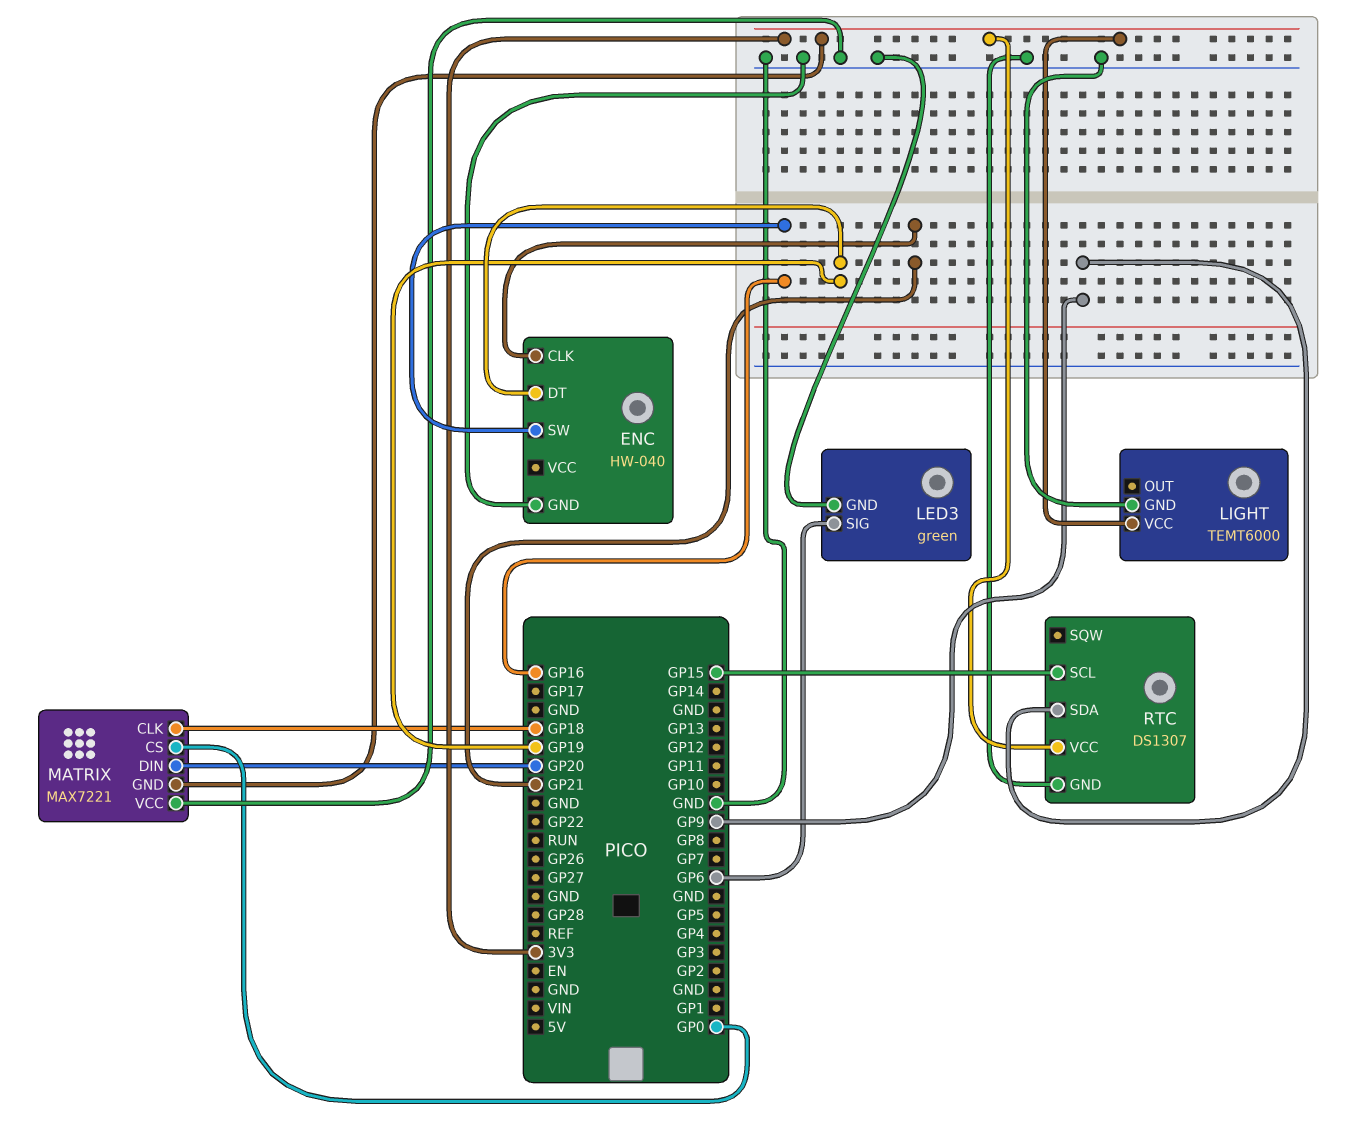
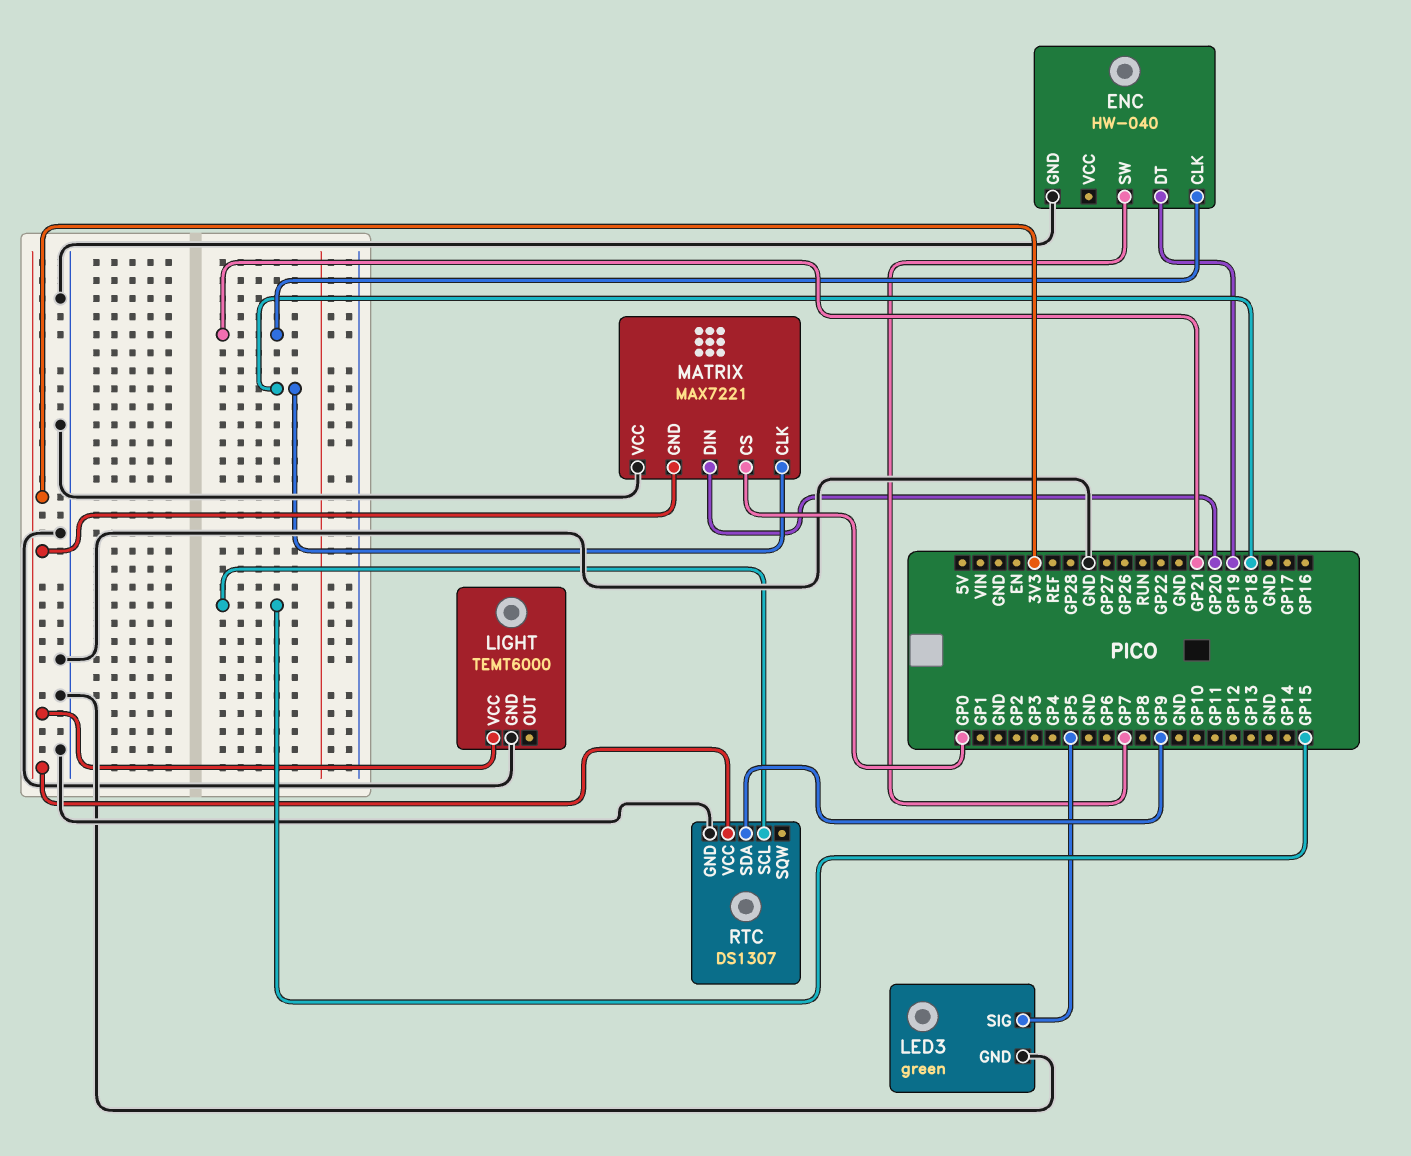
ENC pin SW: GP16 -> GP7
LED3 pin SIG: GP6 -> GP5

